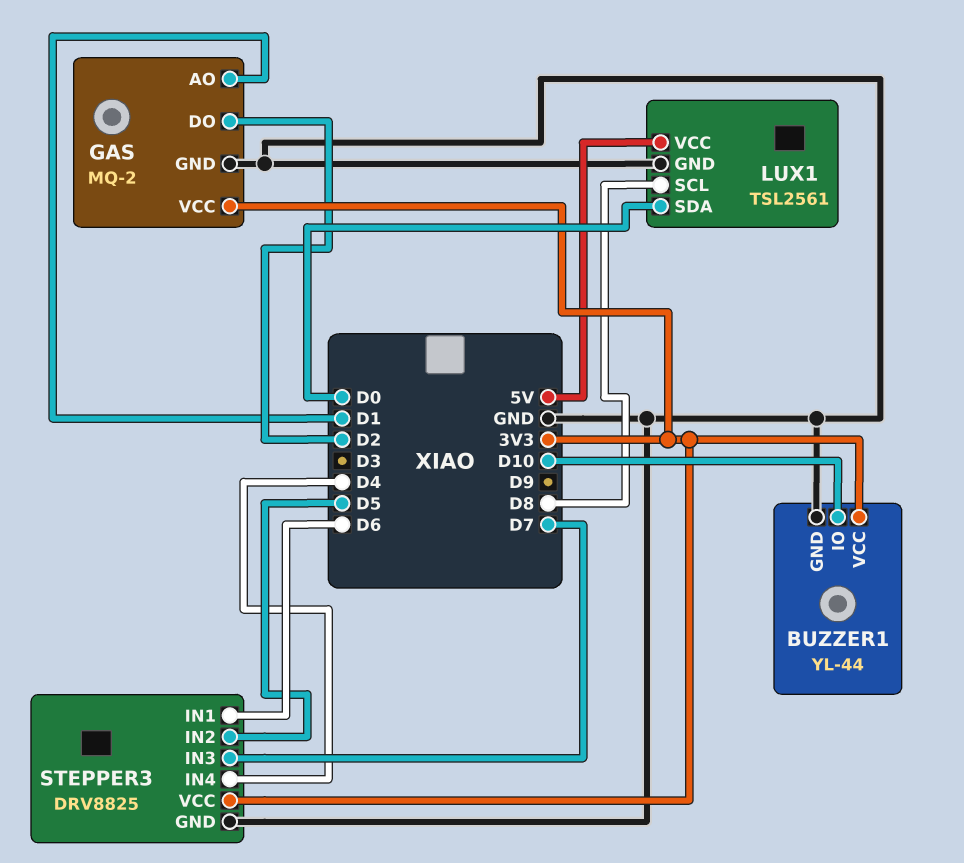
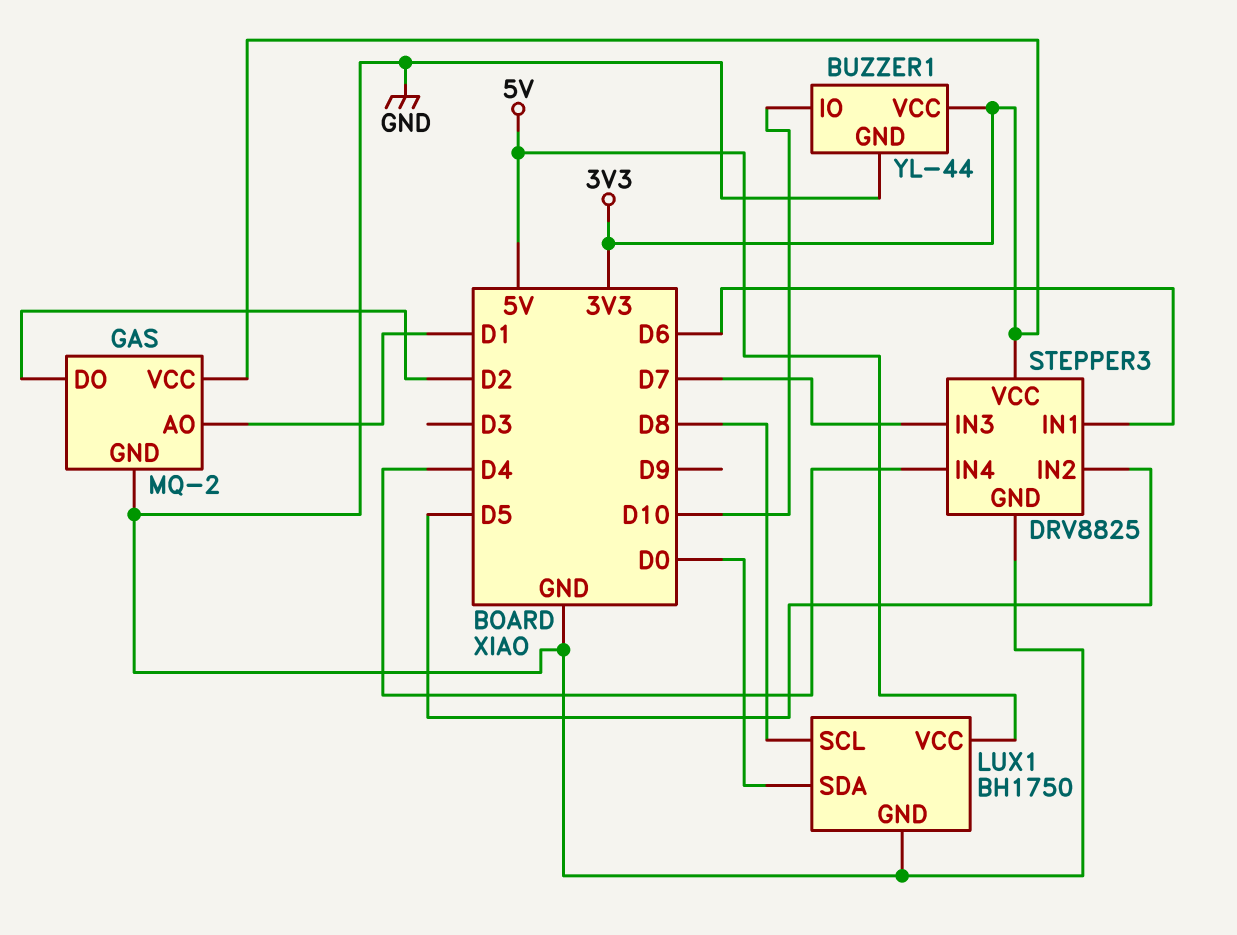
LUX1: TSL2561 -> BH1750

